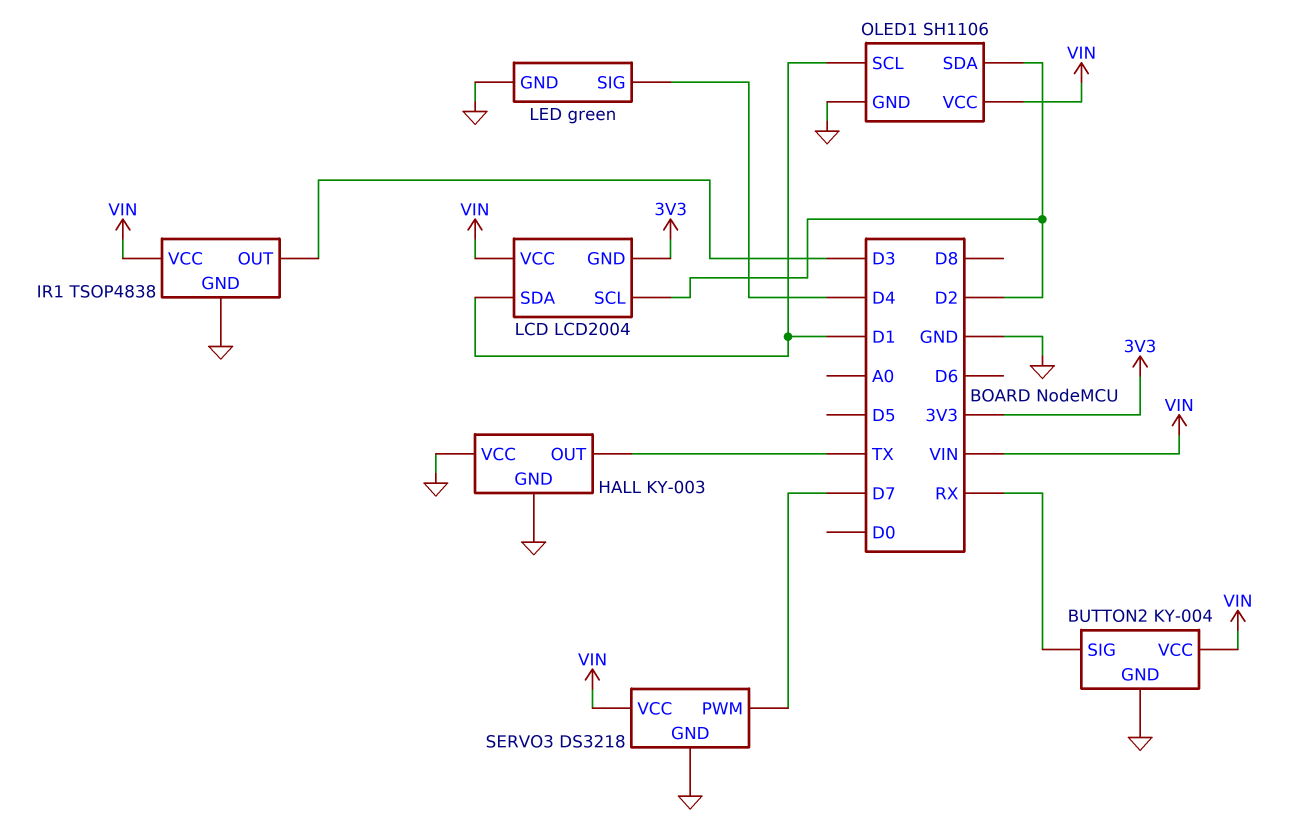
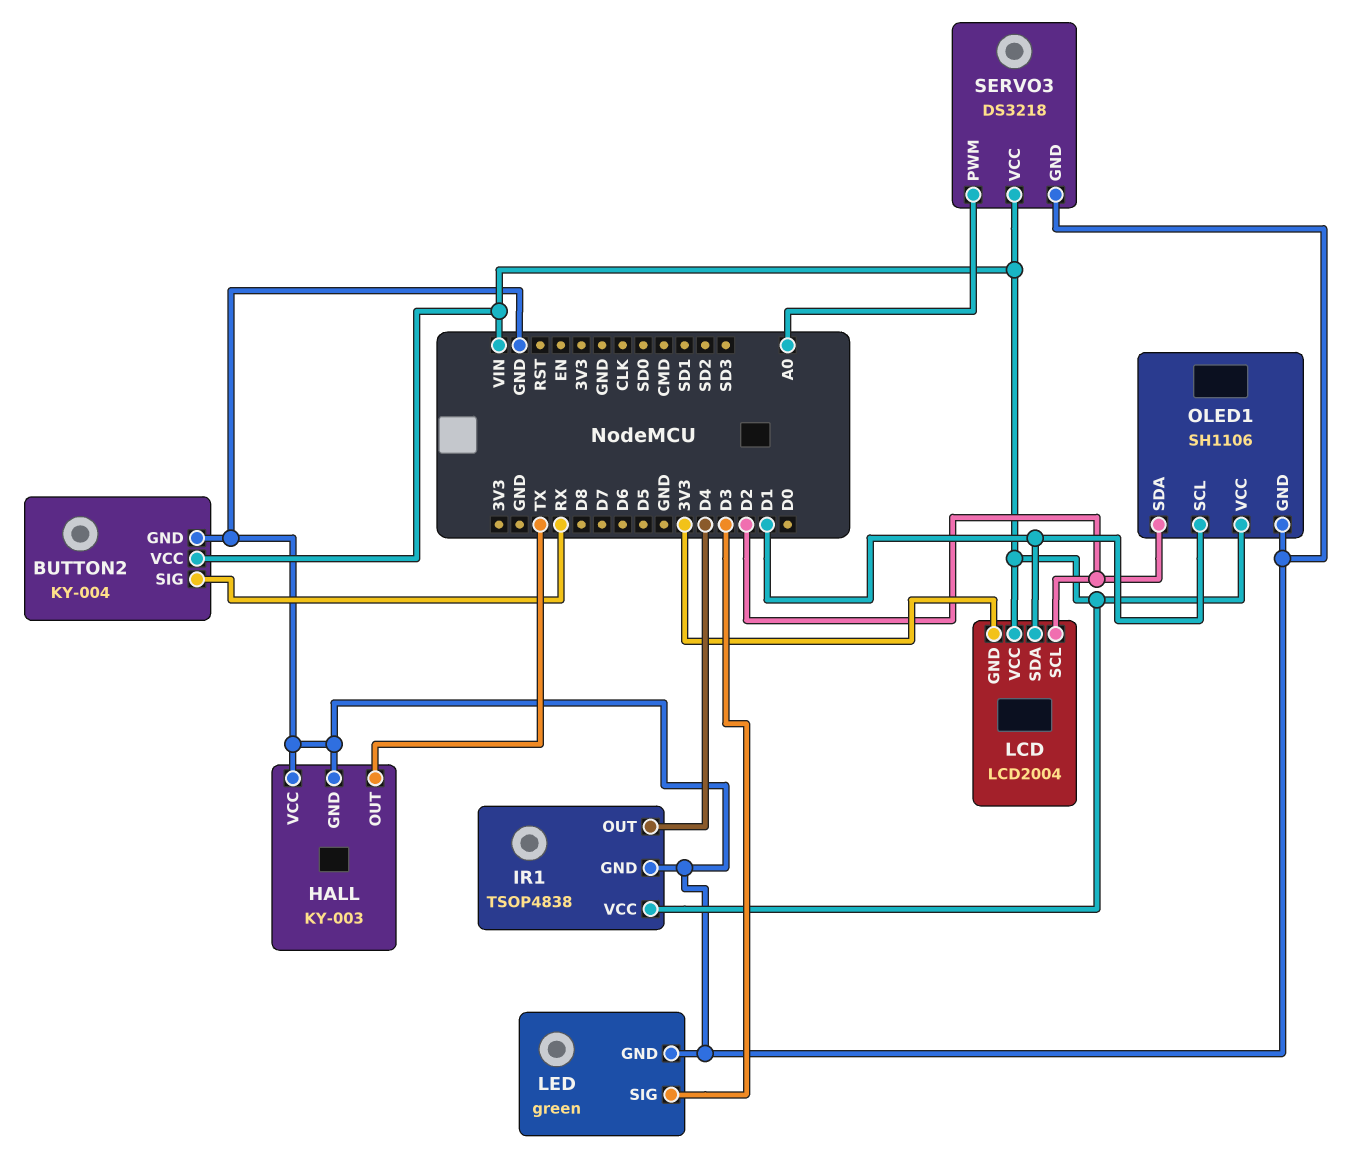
IR1 pin OUT: D3 -> D4
LED pin SIG: D4 -> D3
SERVO3 pin PWM: D7 -> A0

